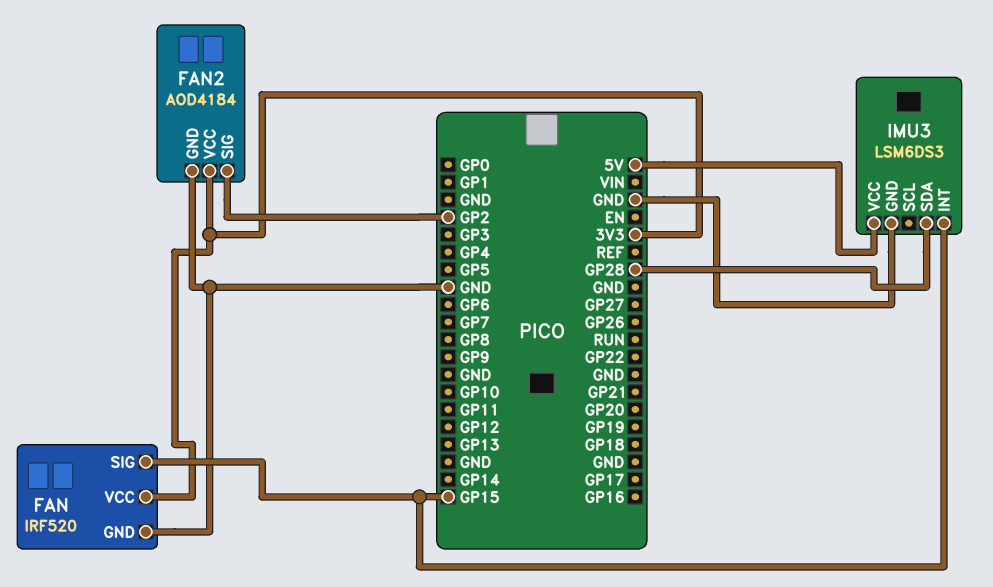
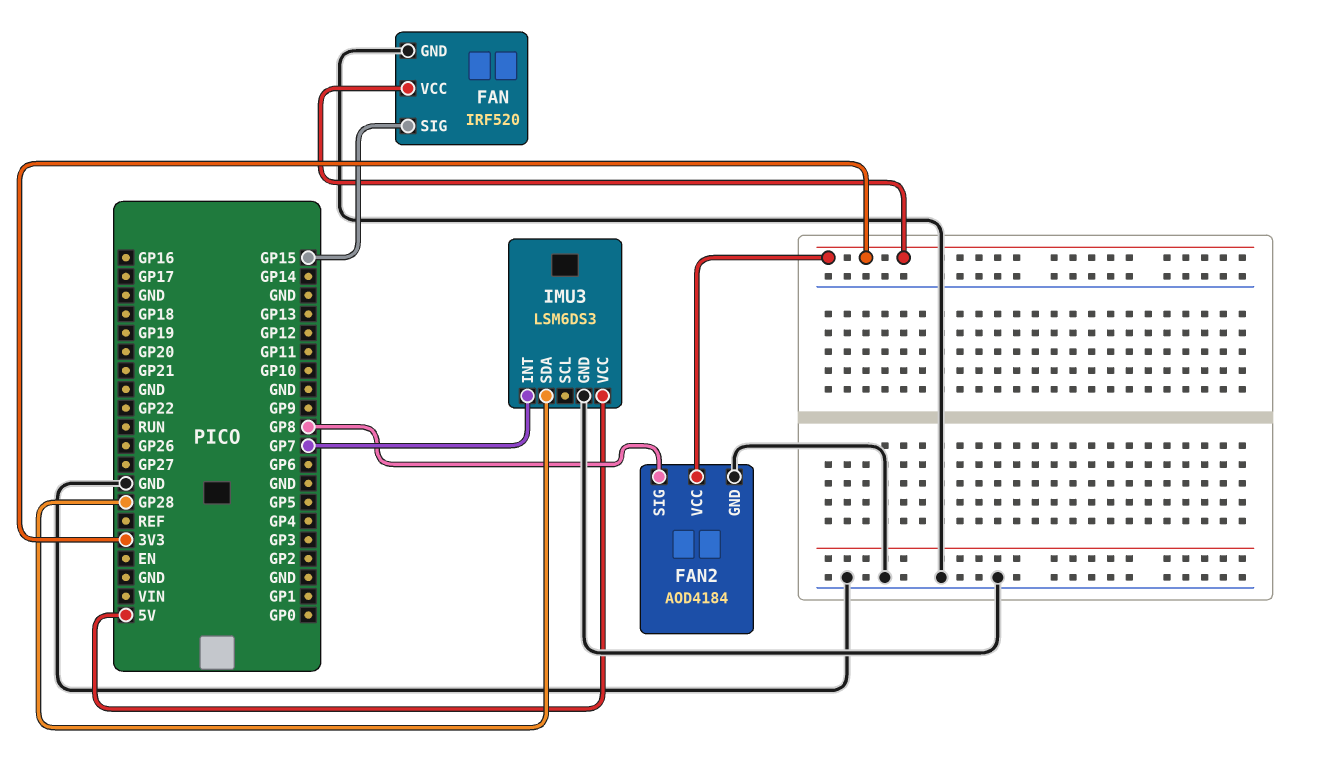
FAN2 pin SIG: GP2 -> GP8
IMU3 pin INT: GP15 -> GP7

